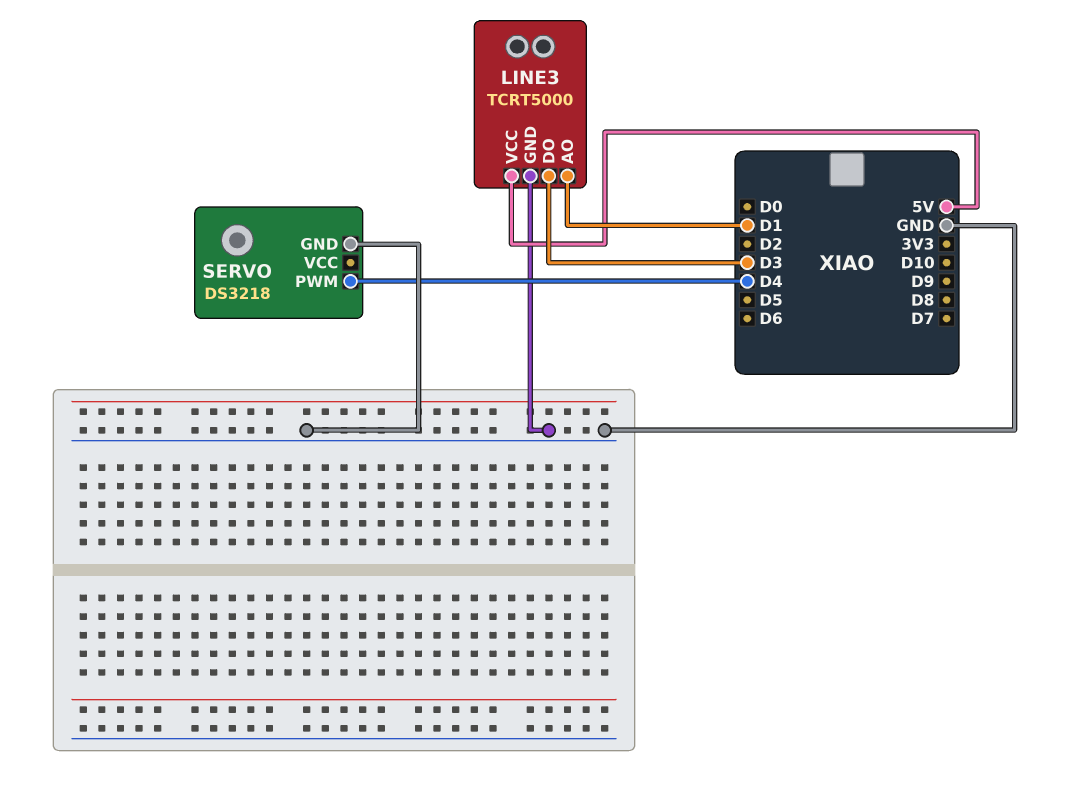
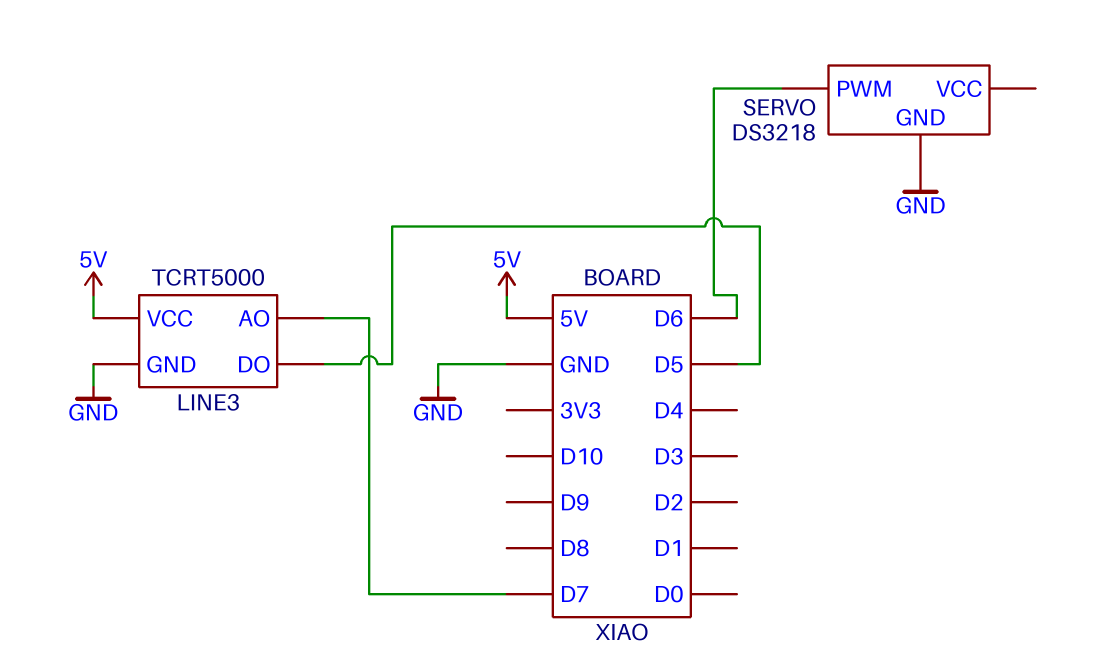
LINE3 pin AO: D1 -> D7
LINE3 pin DO: D3 -> D5
SERVO pin PWM: D4 -> D6

